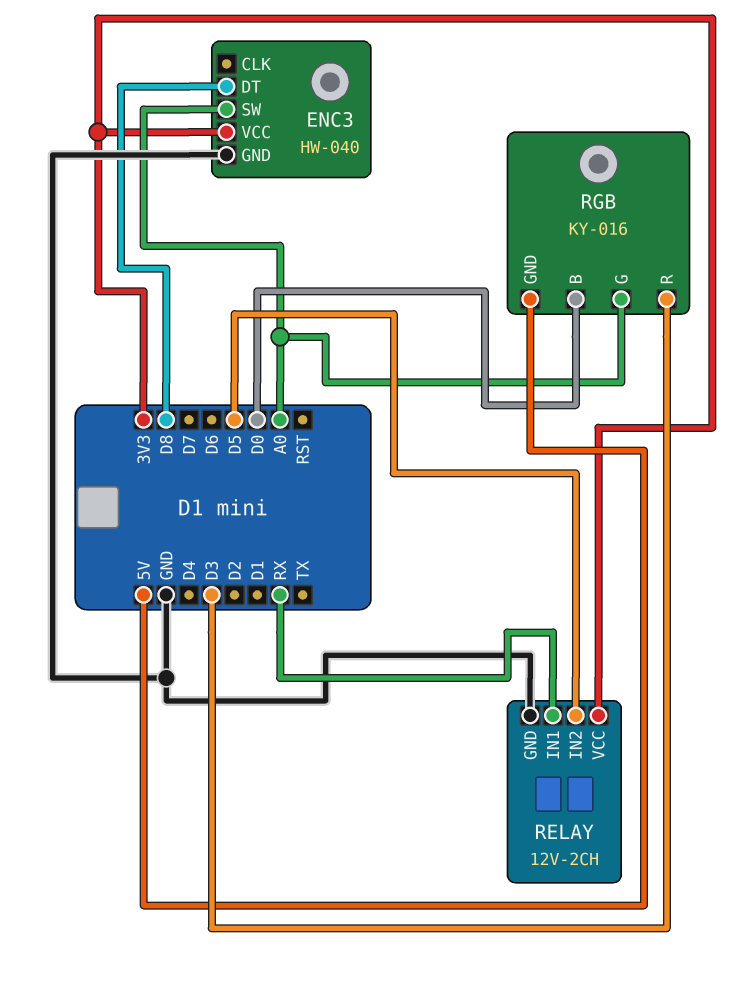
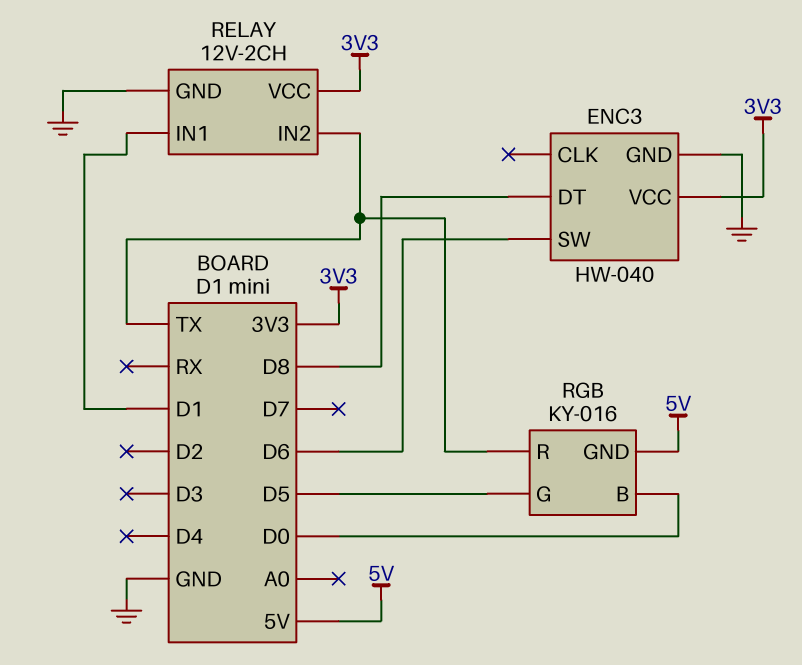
ENC3 pin SW: A0 -> D6
RELAY pin IN1: RX -> D1
RELAY pin IN2: D5 -> TX
RGB pin G: A0 -> D5
RGB pin R: D3 -> TX

